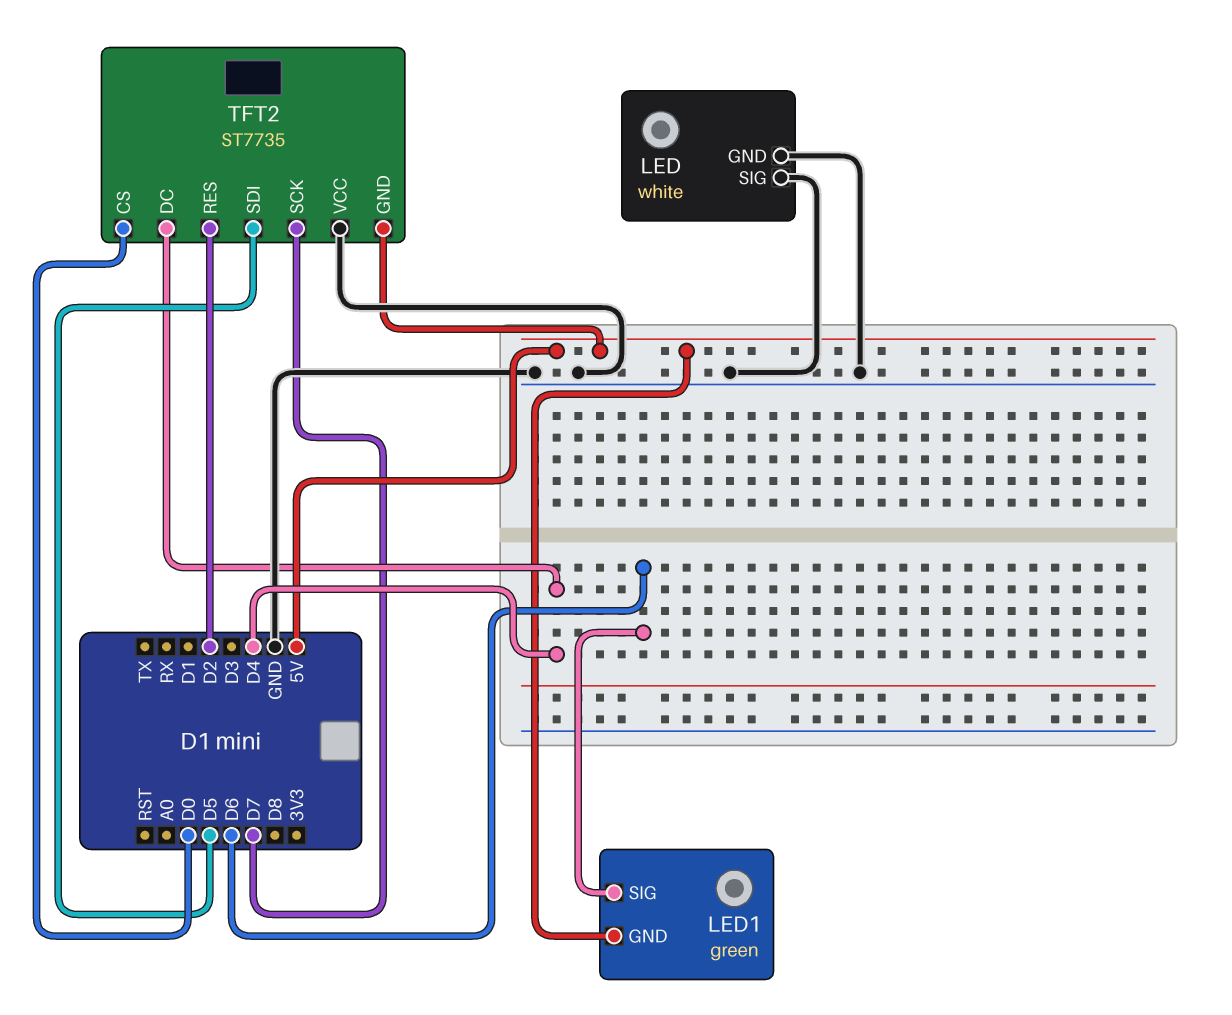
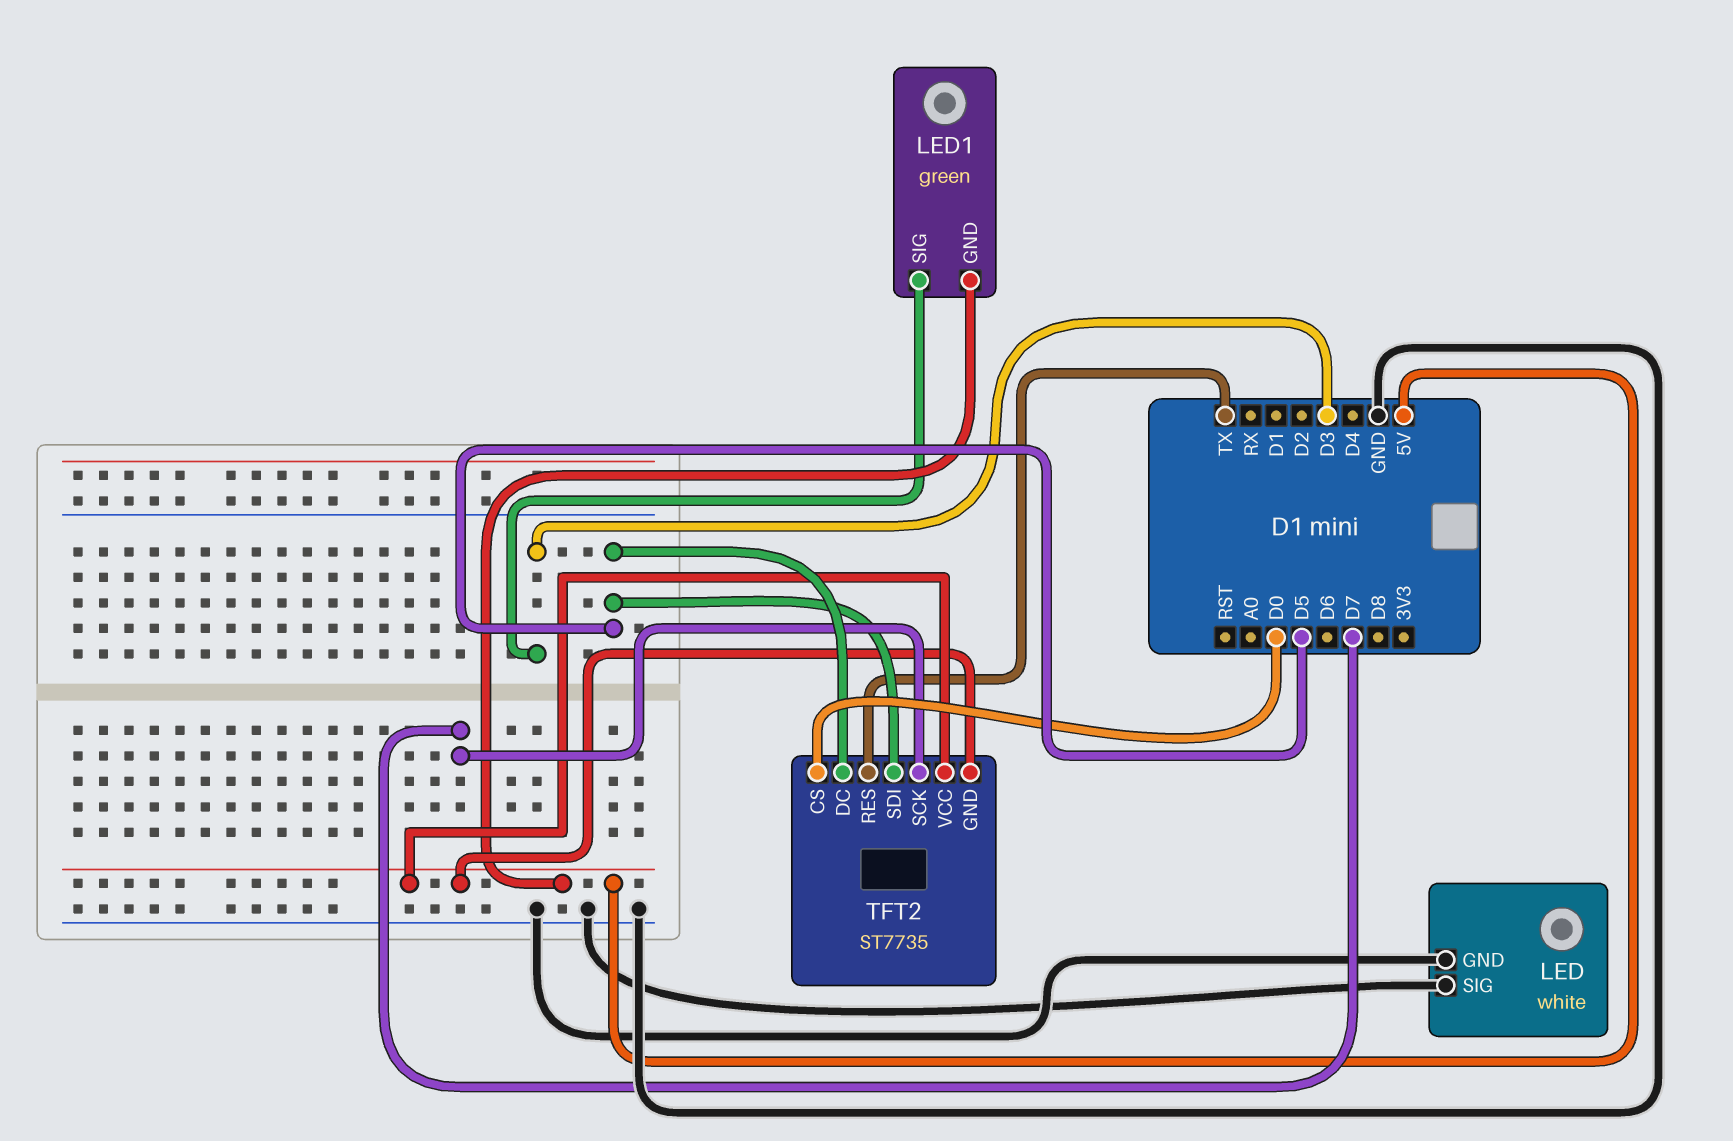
LED1 pin SIG: D6 -> D3
TFT2 pin DC: D4 -> D5
TFT2 pin RES: D2 -> TX
TFT2 pin VCC: GND -> 5V

